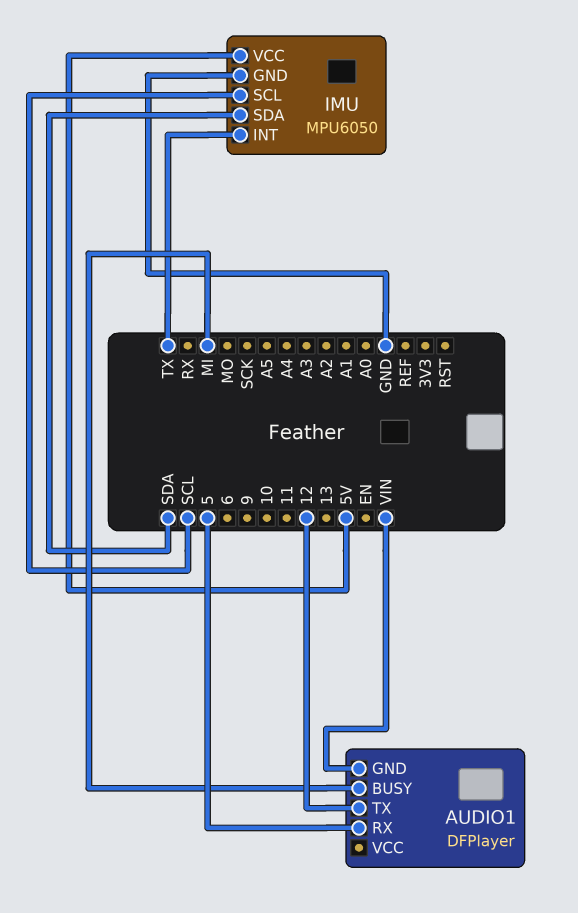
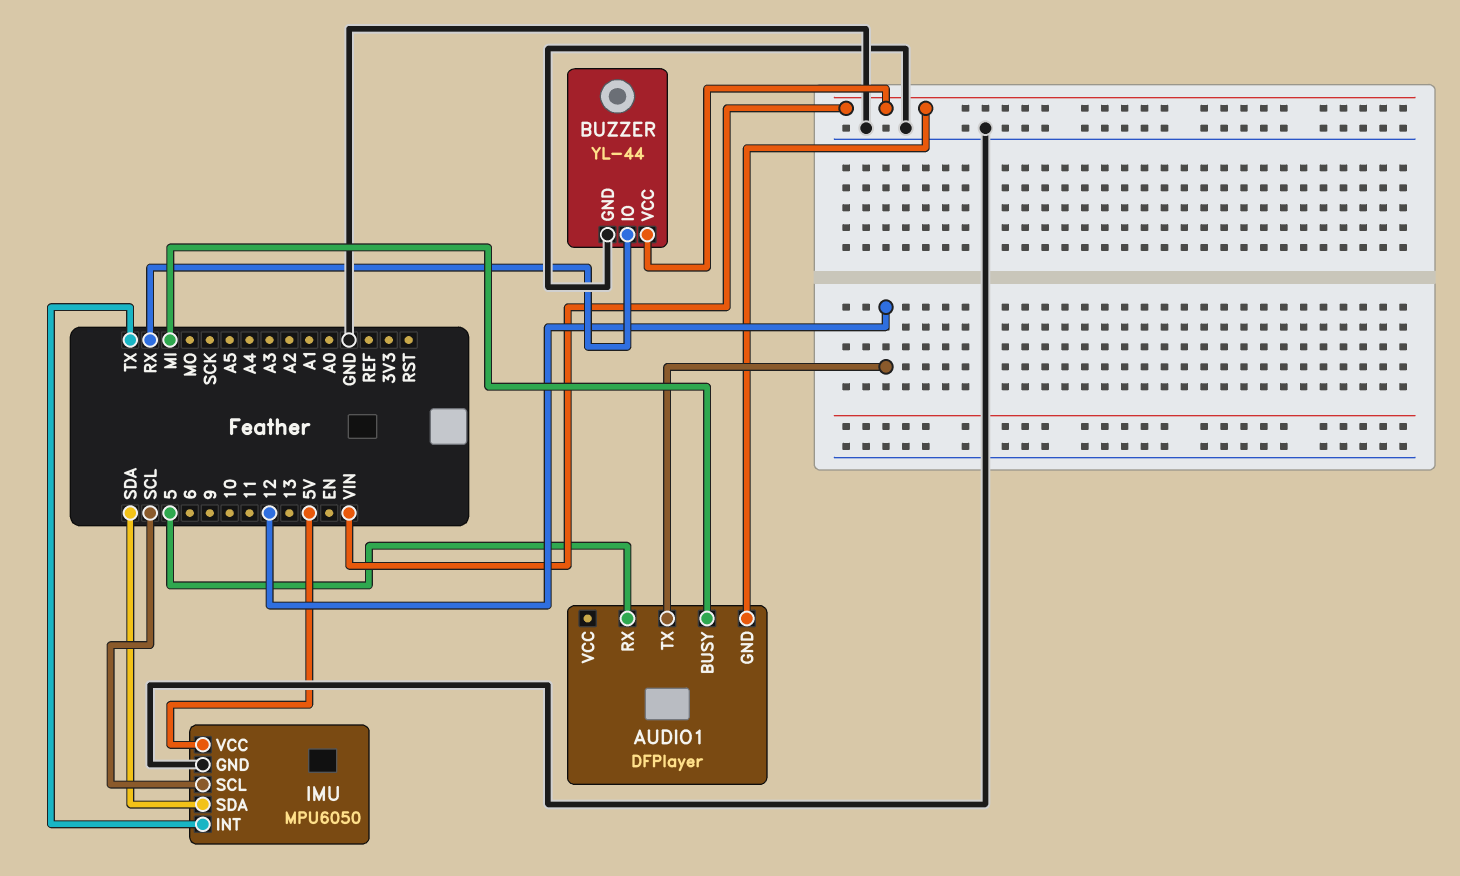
BUZZER: none -> YL-44
BUZZER pin GND: none -> GND
BUZZER pin IO: none -> RX
BUZZER pin VCC: none -> VIN

